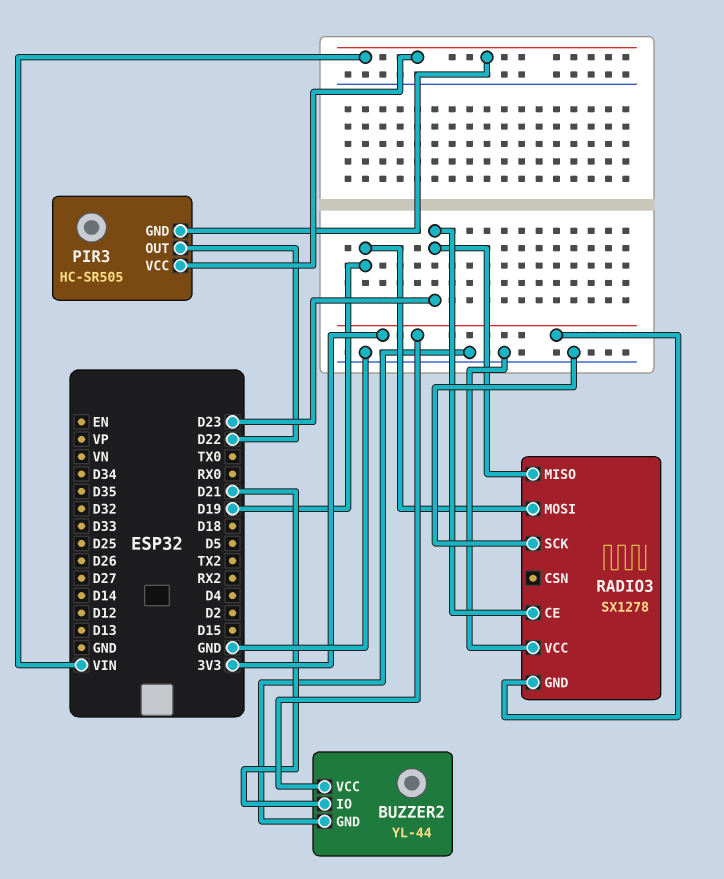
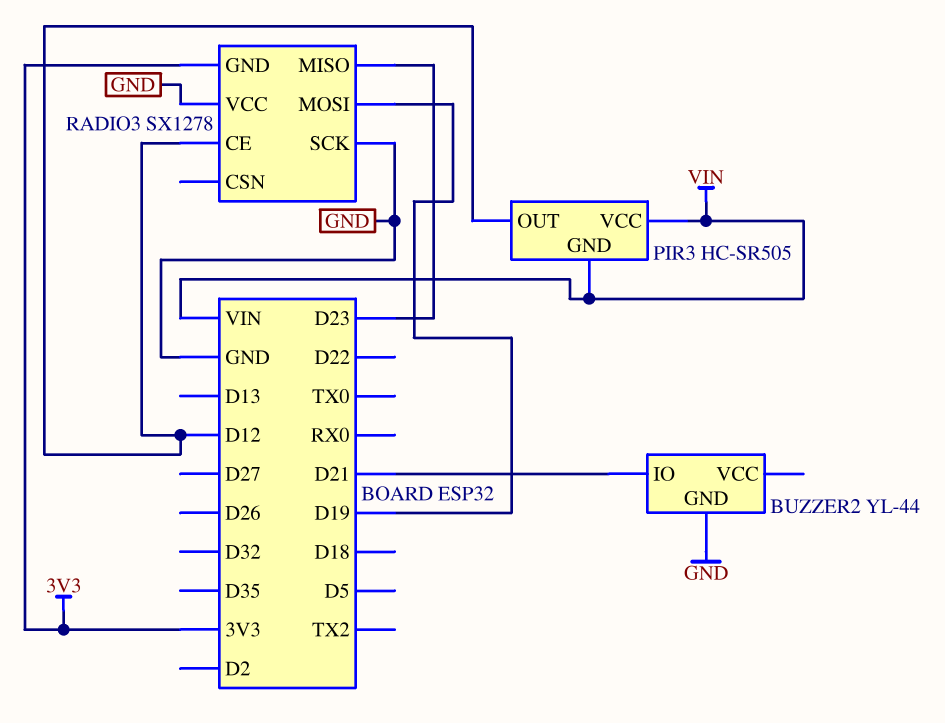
BUZZER2 pin VCC: 3V3 -> none
PIR3 pin OUT: D22 -> D12
RADIO3 pin CE: D23 -> D12

